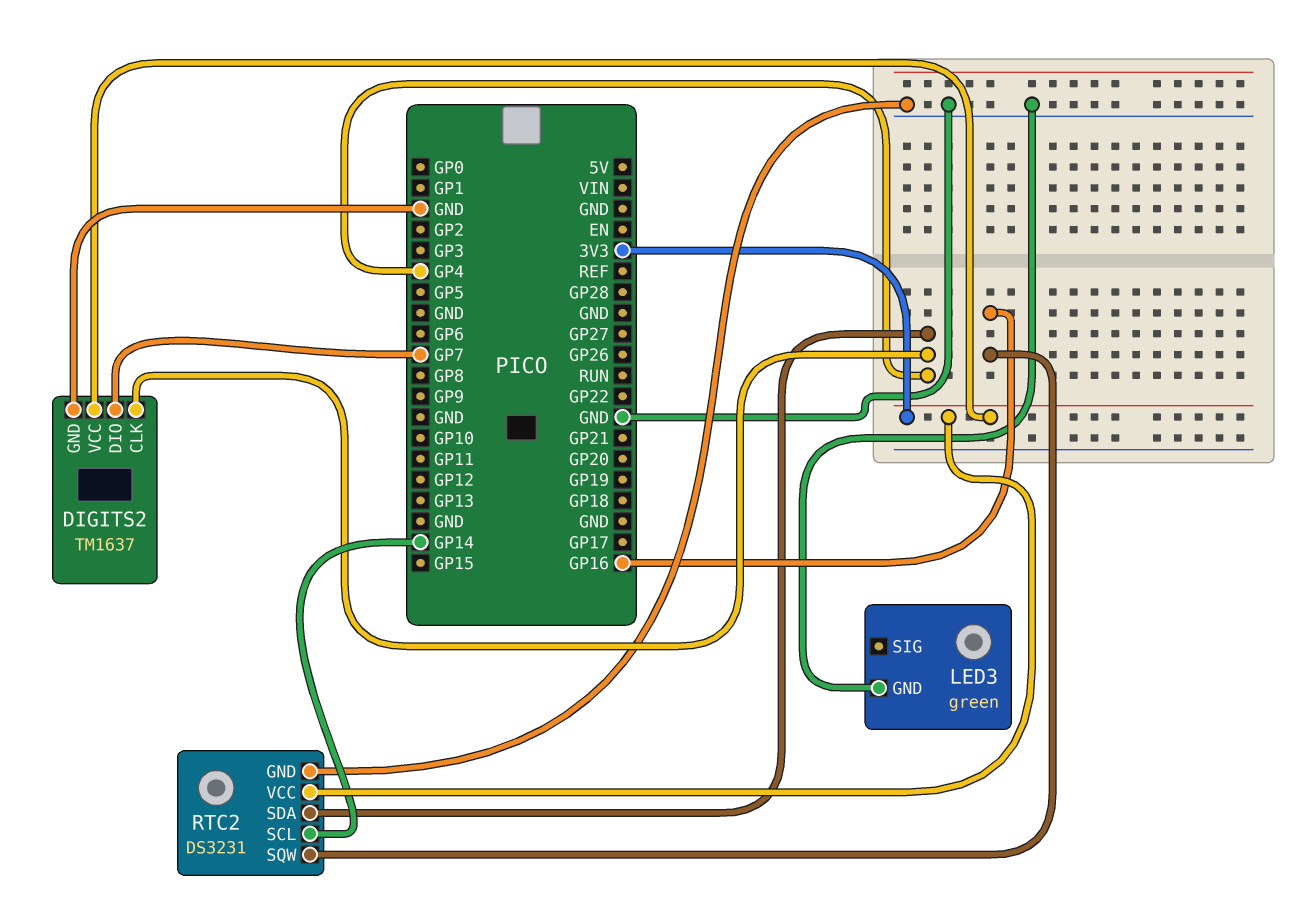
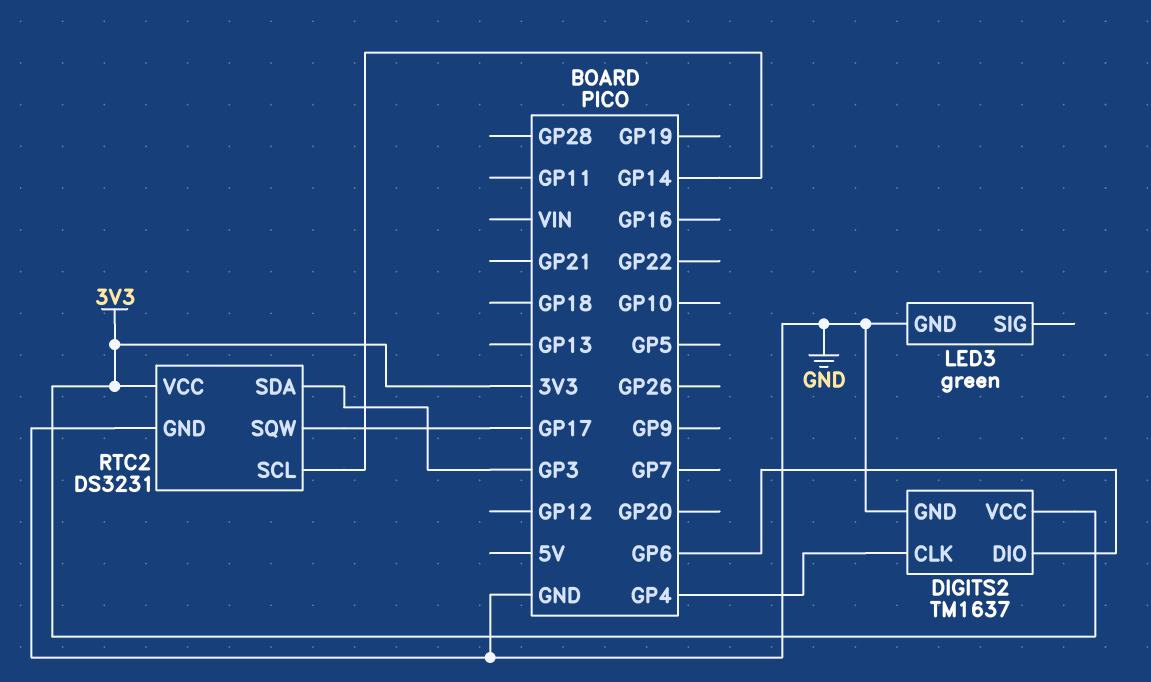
DIGITS2 pin DIO: GP7 -> GP6
RTC2 pin SDA: GP4 -> GP3
RTC2 pin SQW: GP16 -> GP17

